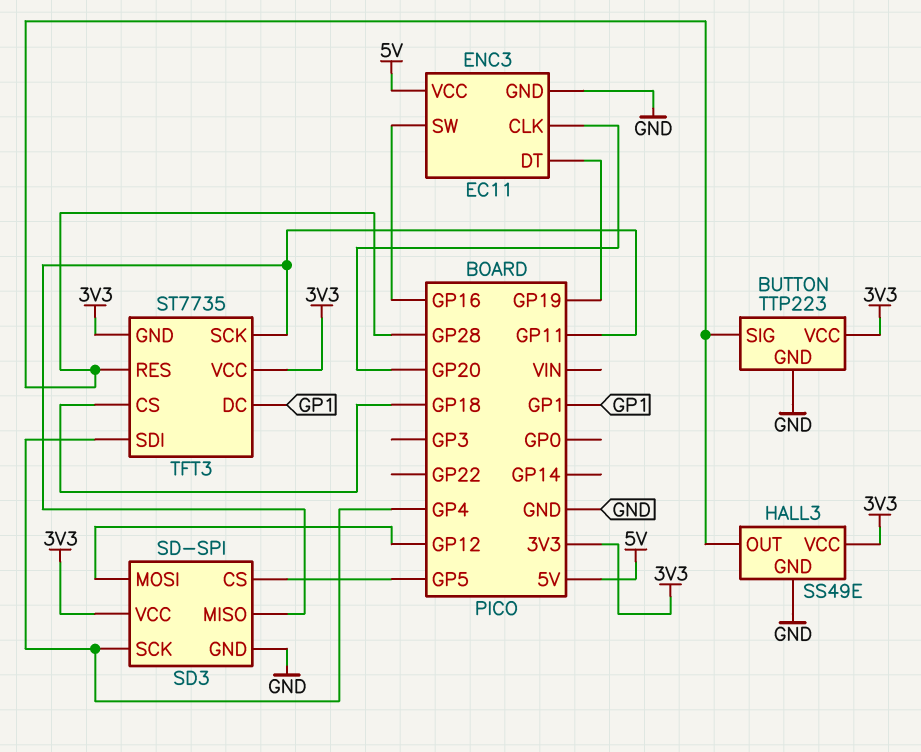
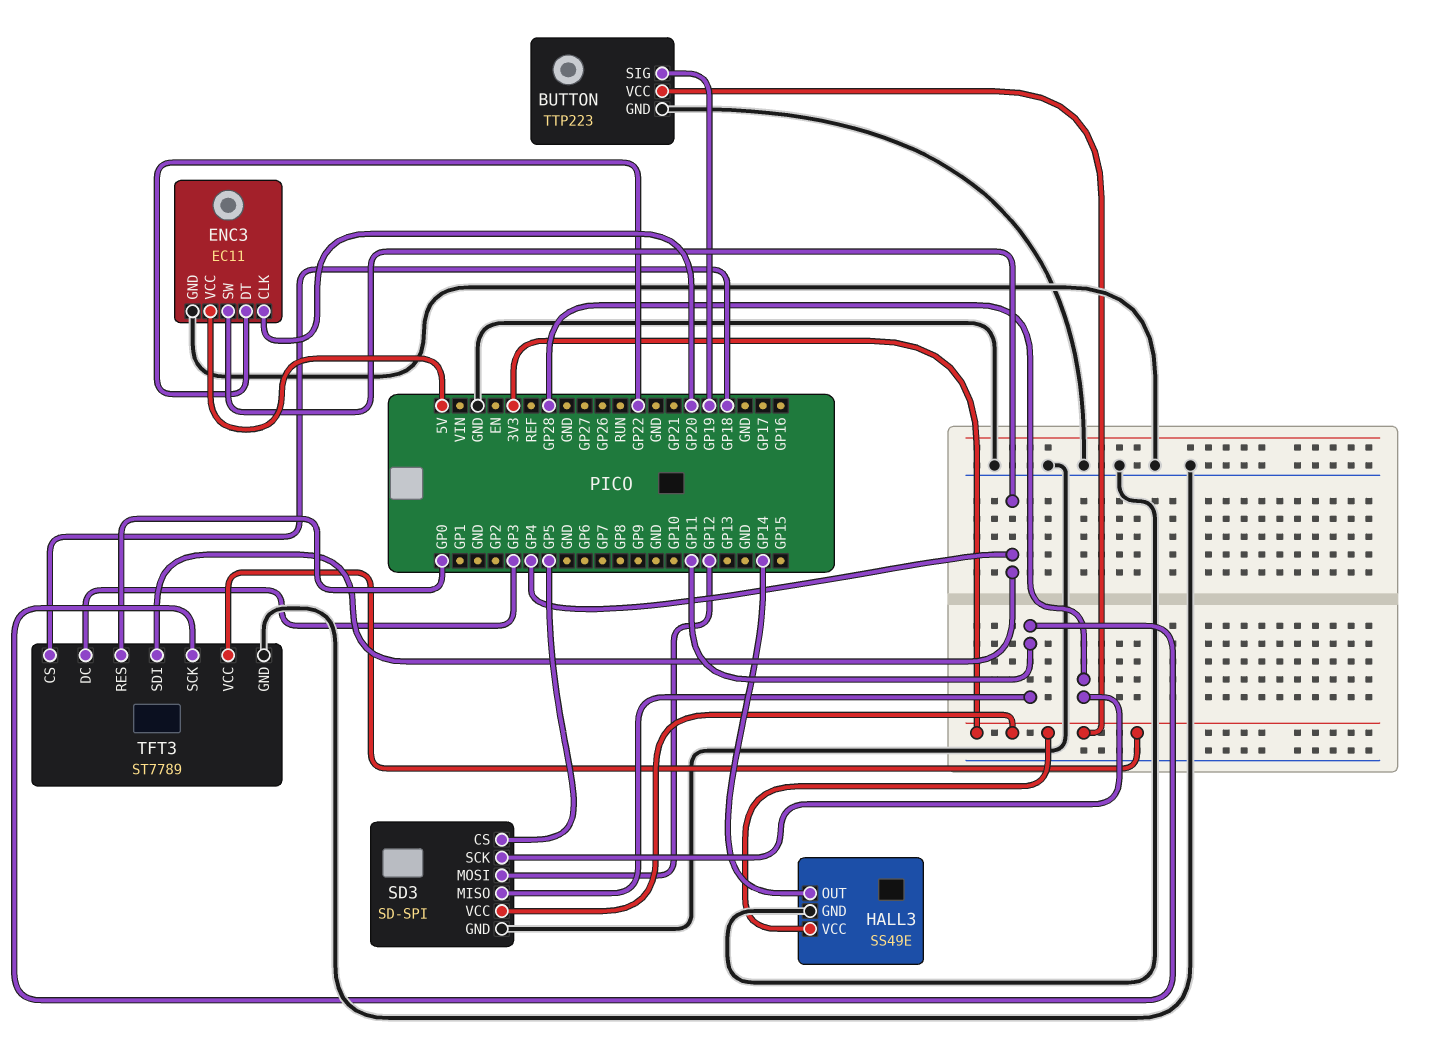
BUTTON pin SIG: GP28 -> GP19
ENC3 pin DT: GP19 -> GP22
ENC3 pin SW: GP16 -> GP4
HALL3 pin OUT: GP28 -> GP14
SD3 pin SCK: GP4 -> GP28
TFT3: ST7735 -> ST7789
TFT3 pin DC: GP1 -> GP3
TFT3 pin GND: 3V3 -> GND
TFT3 pin RES: GP28 -> GP0

